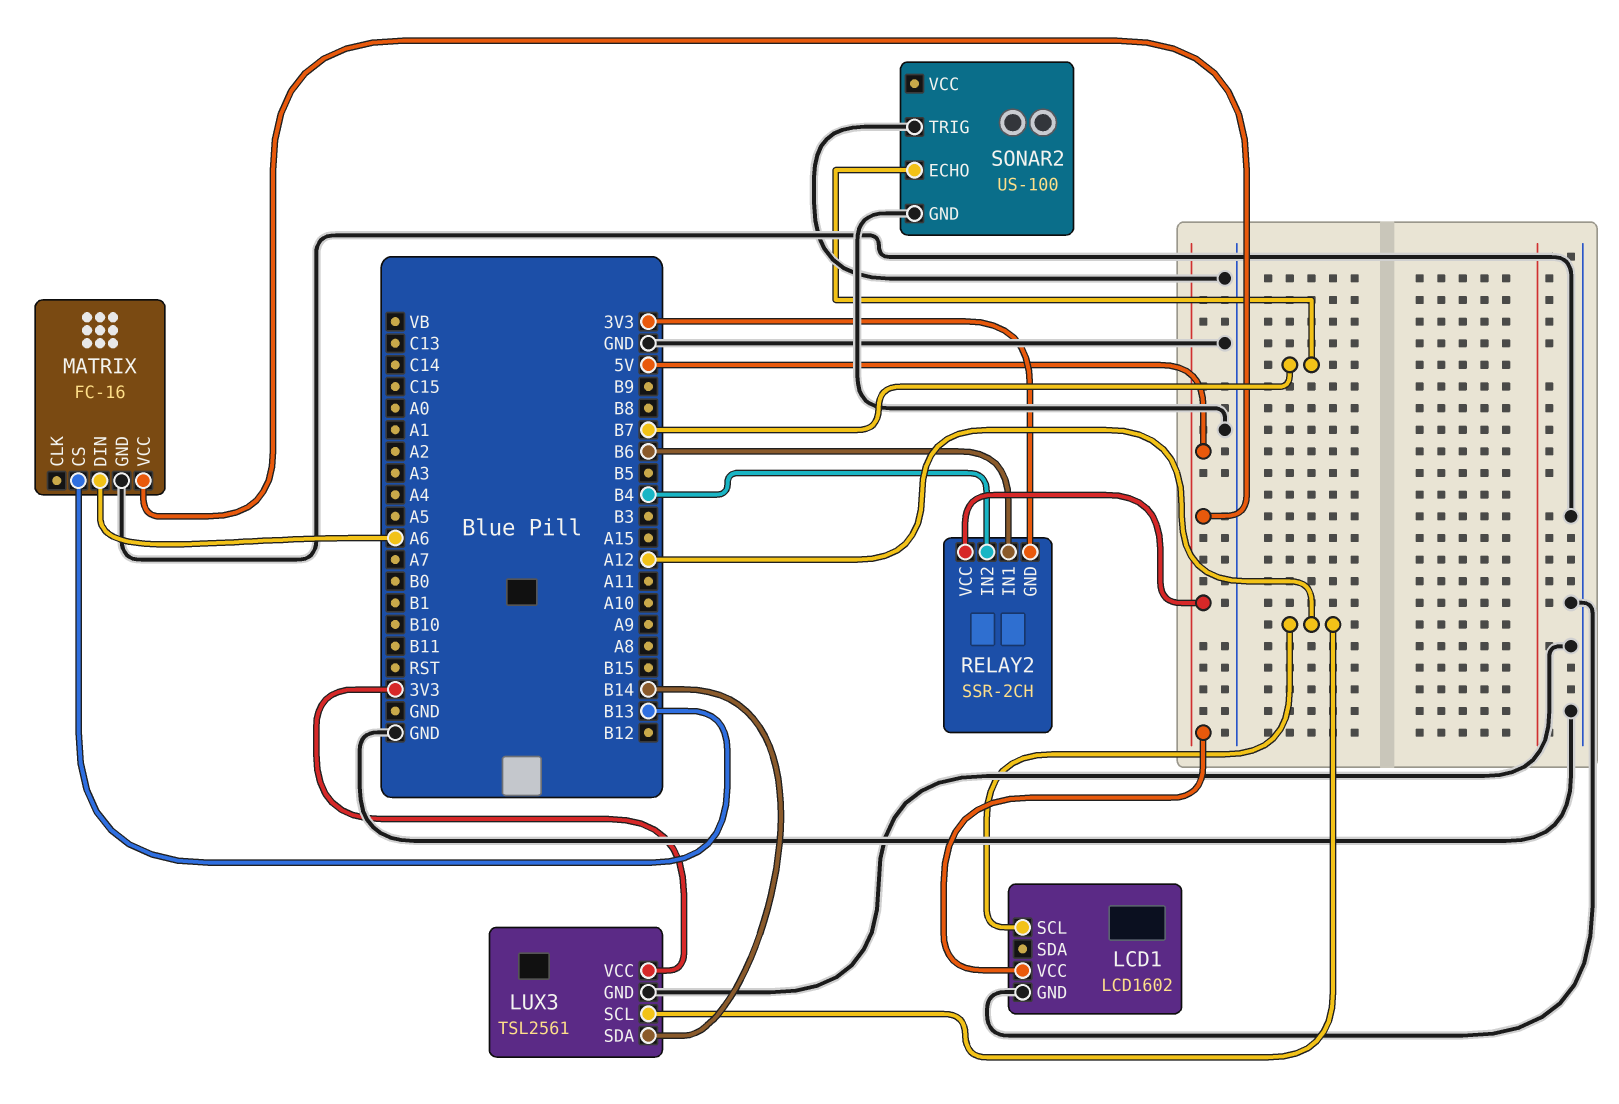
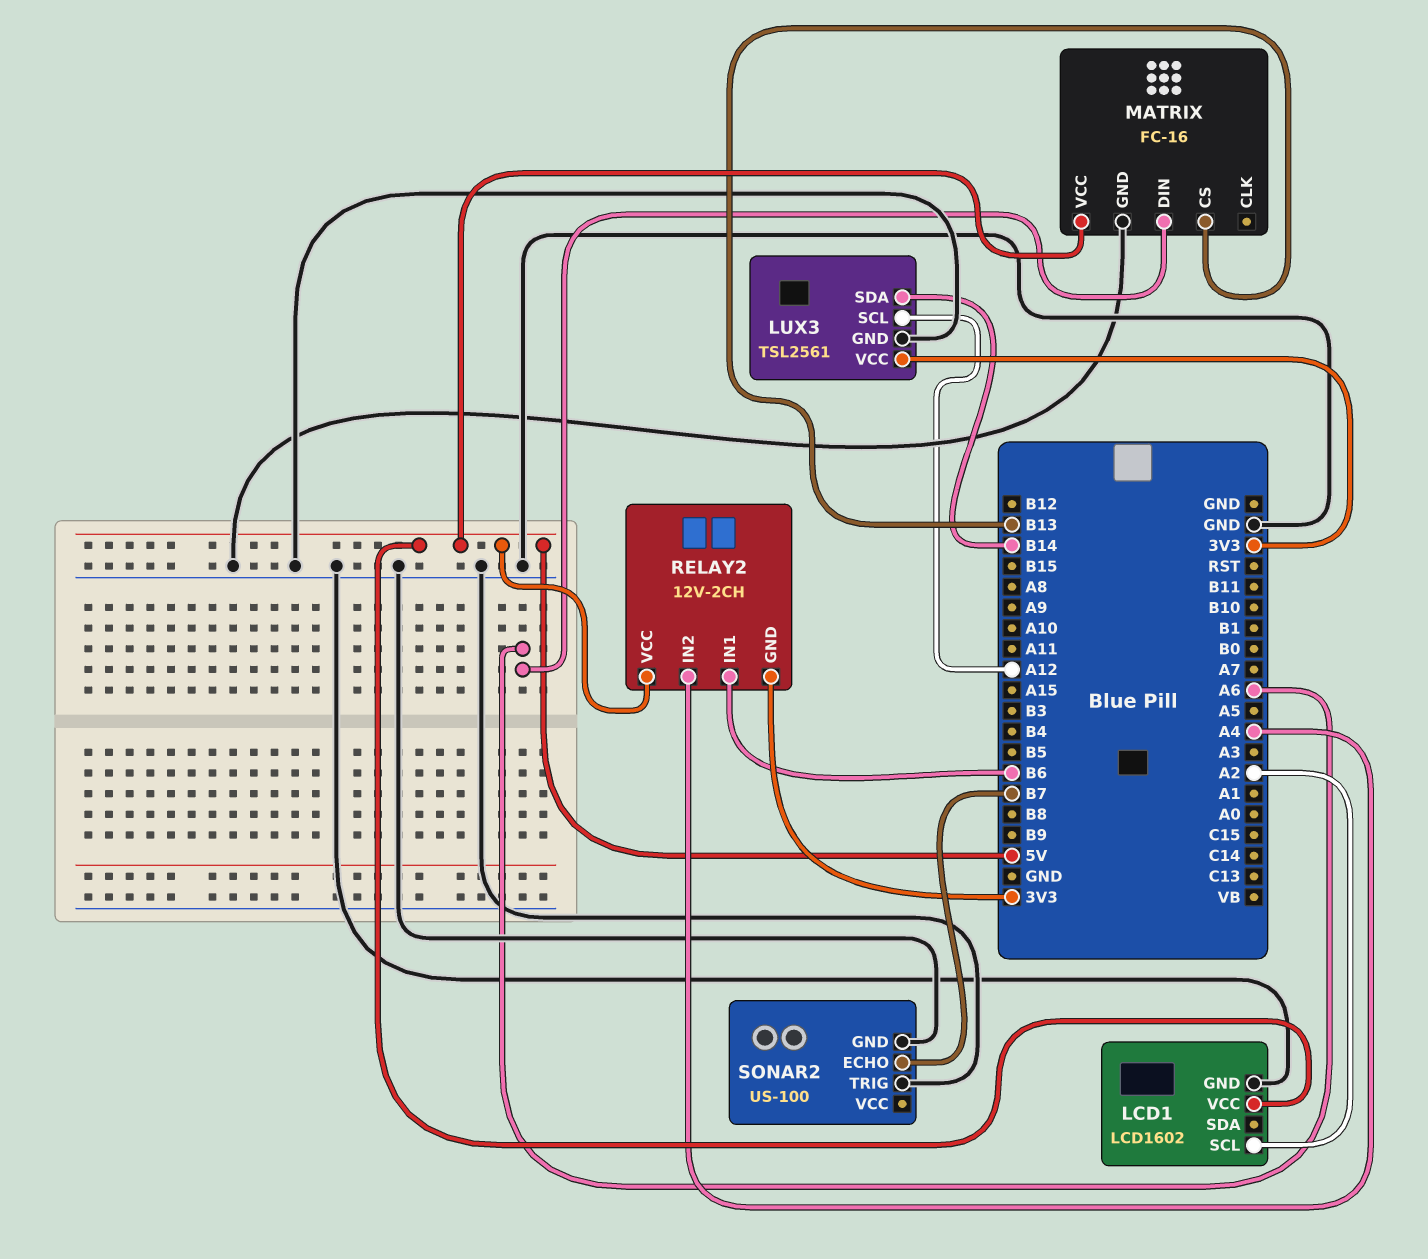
LCD1 pin SCL: A12 -> A2
RELAY2: SSR-2CH -> 12V-2CH
RELAY2 pin IN2: B4 -> A4

